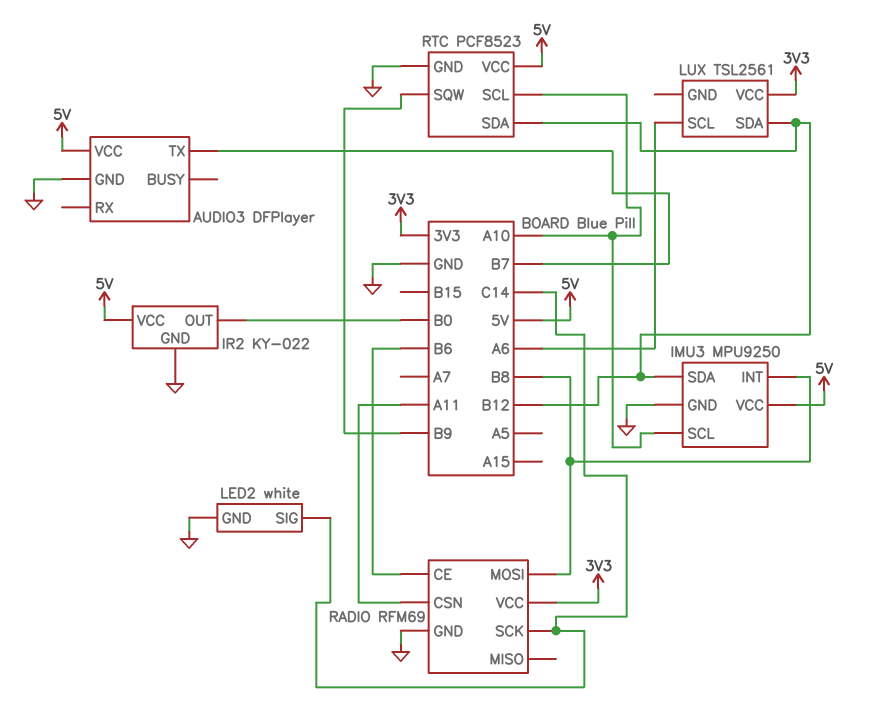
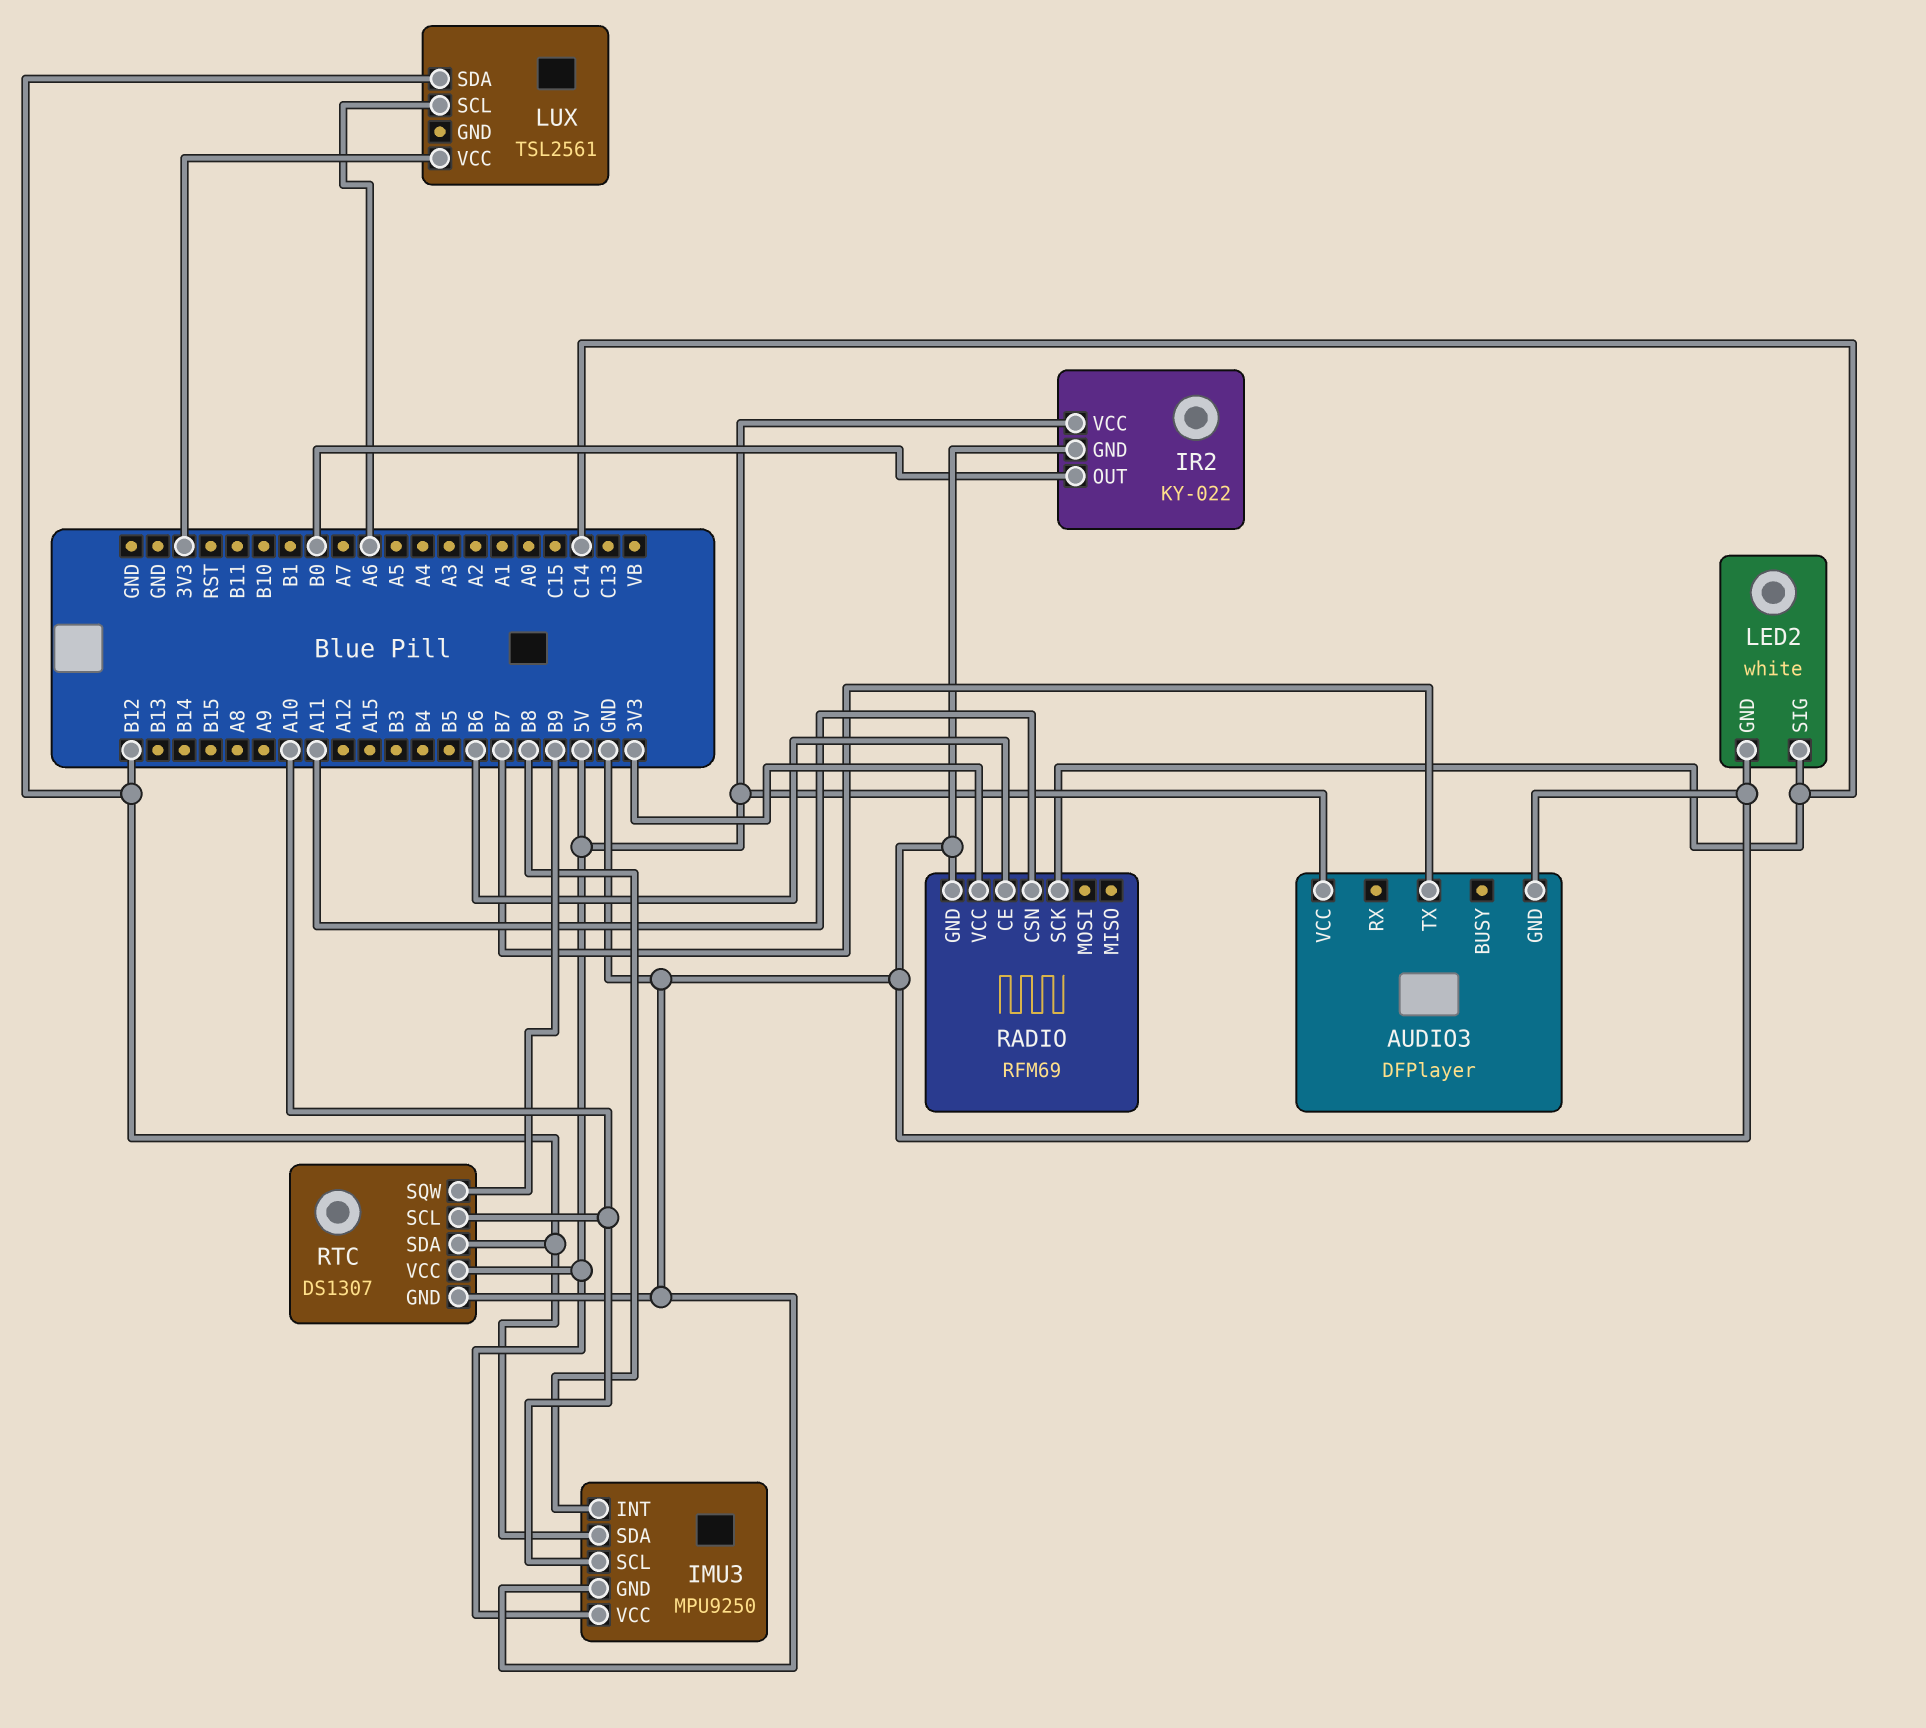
RADIO pin MOSI: B8 -> none
RTC: PCF8523 -> DS1307

